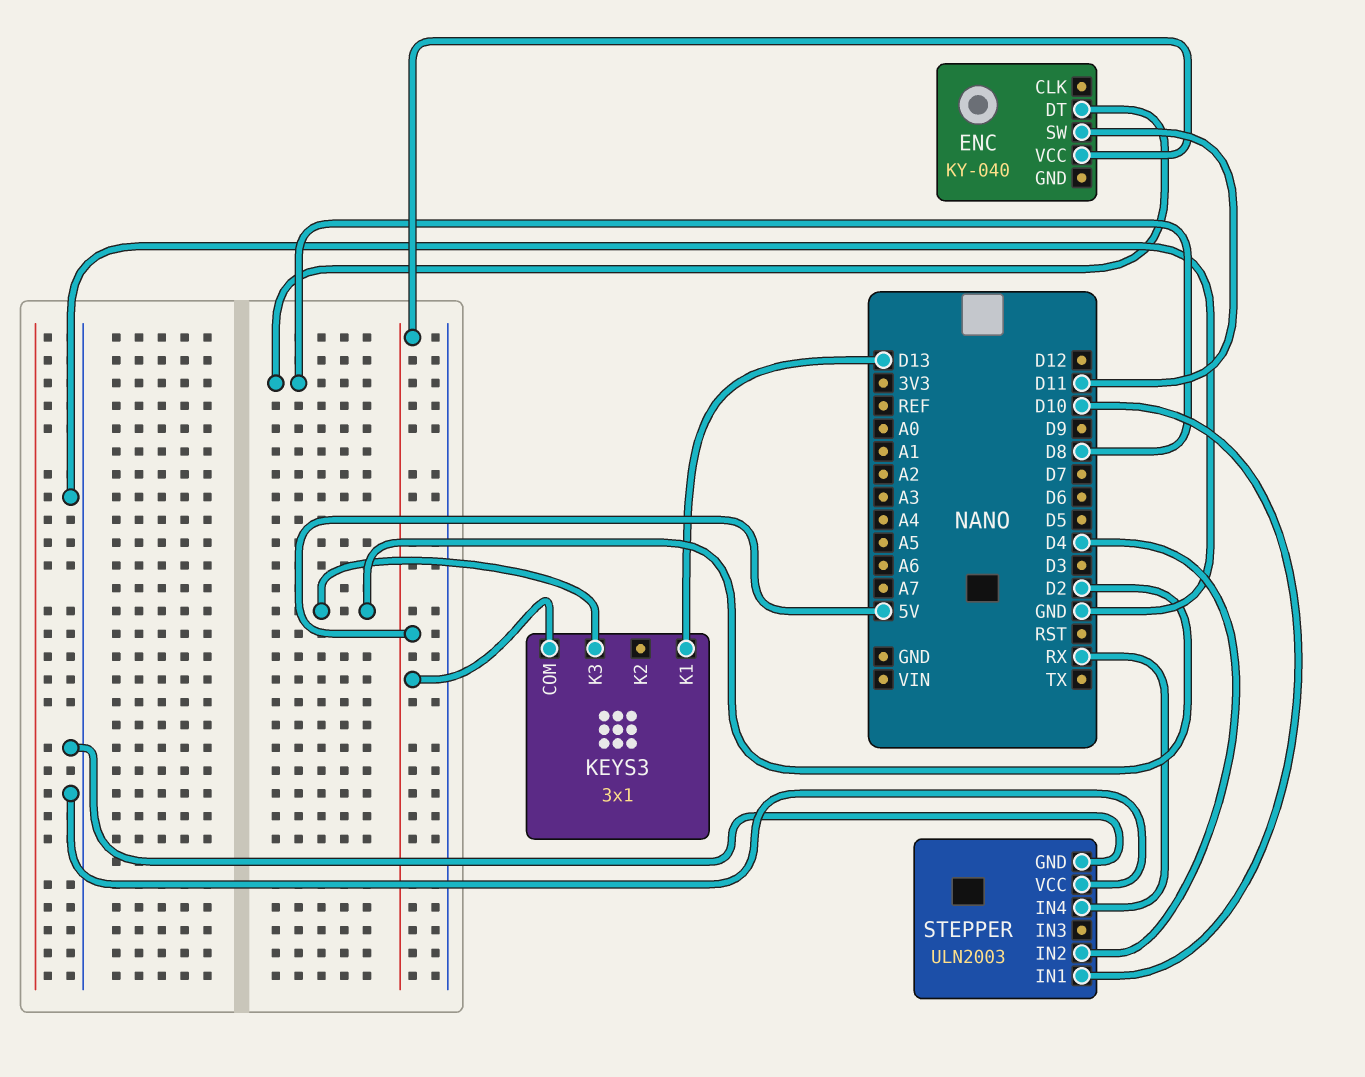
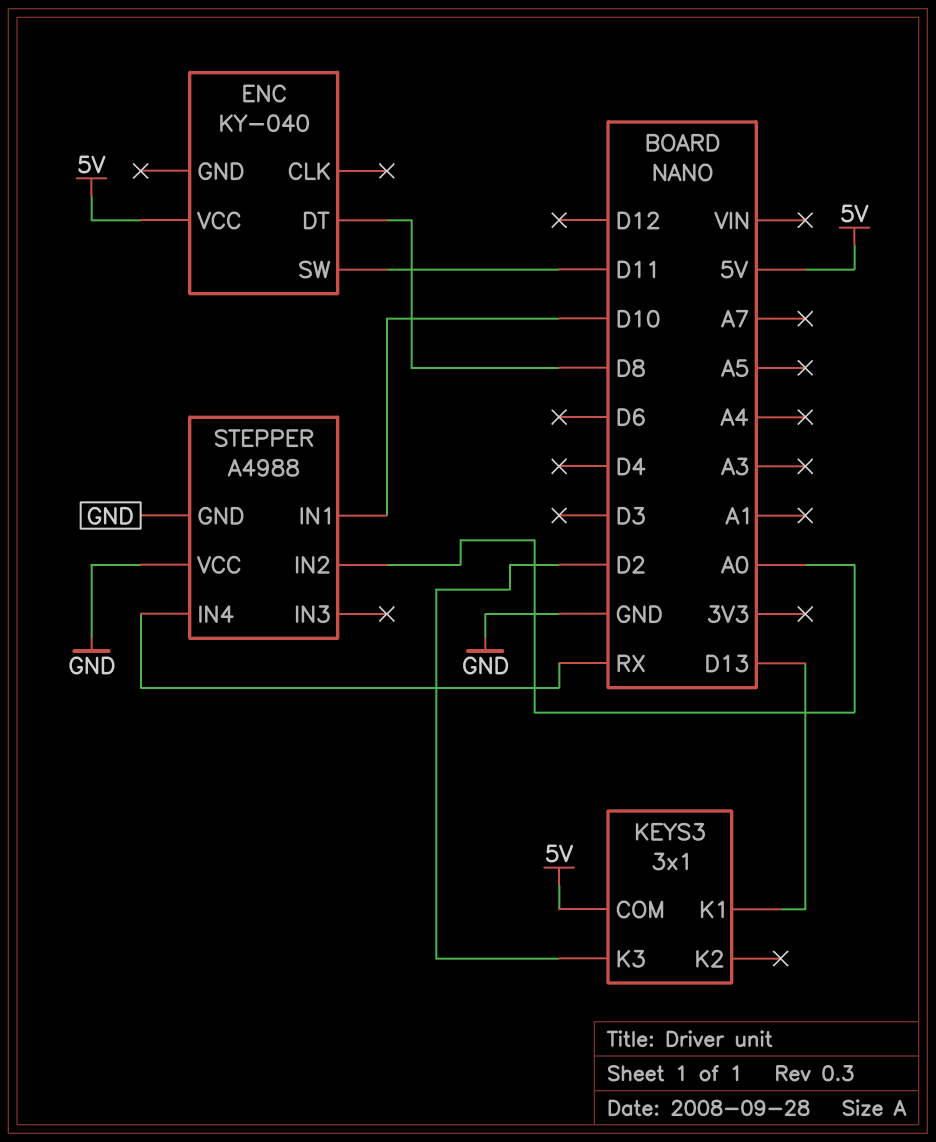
STEPPER: ULN2003 -> A4988
STEPPER pin IN2: D4 -> A0

